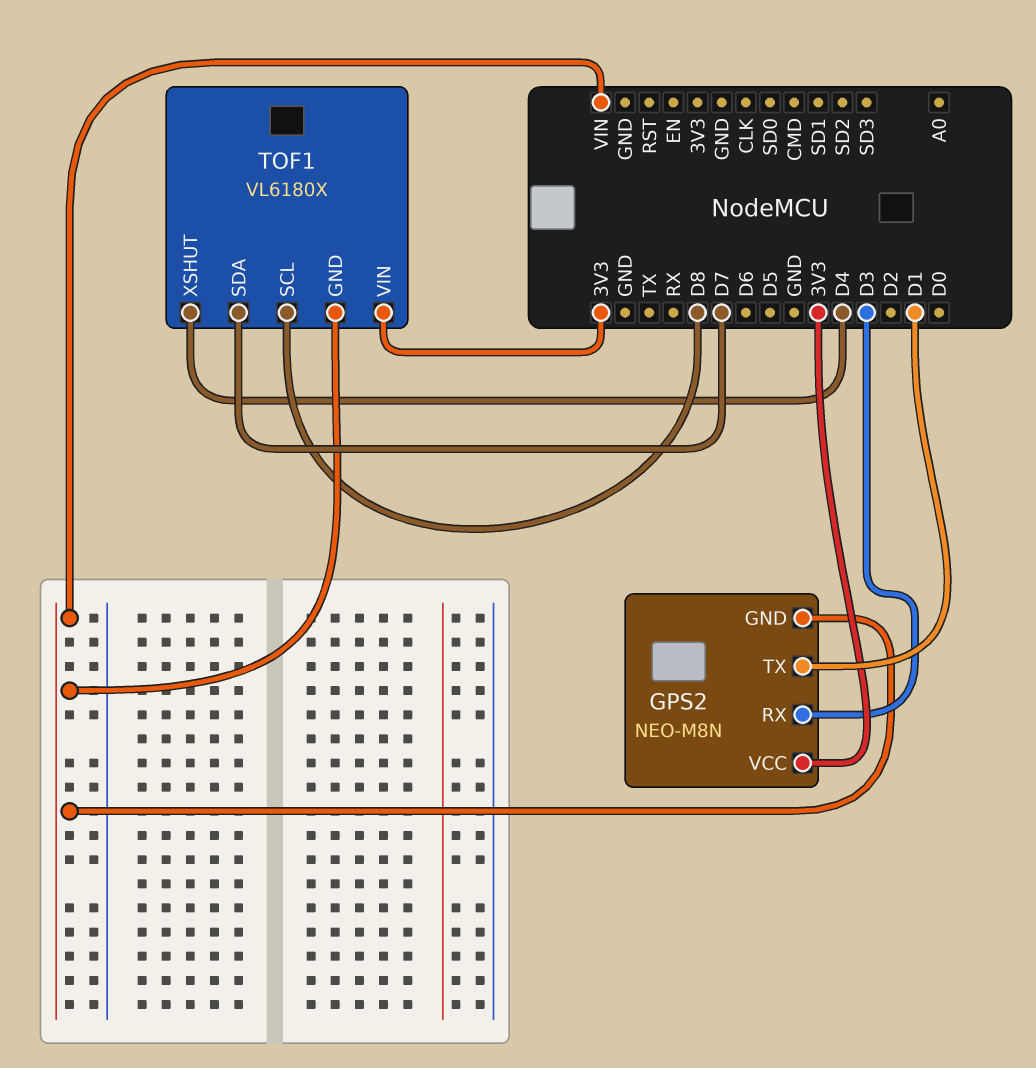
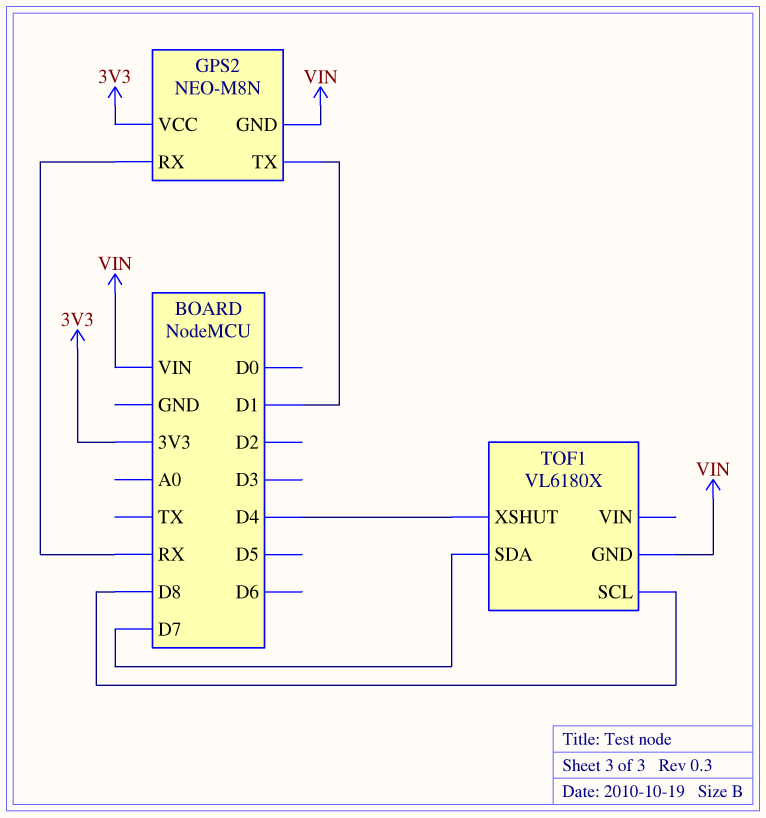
GPS2 pin RX: D3 -> RX
TOF1 pin VIN: 3V3 -> none

